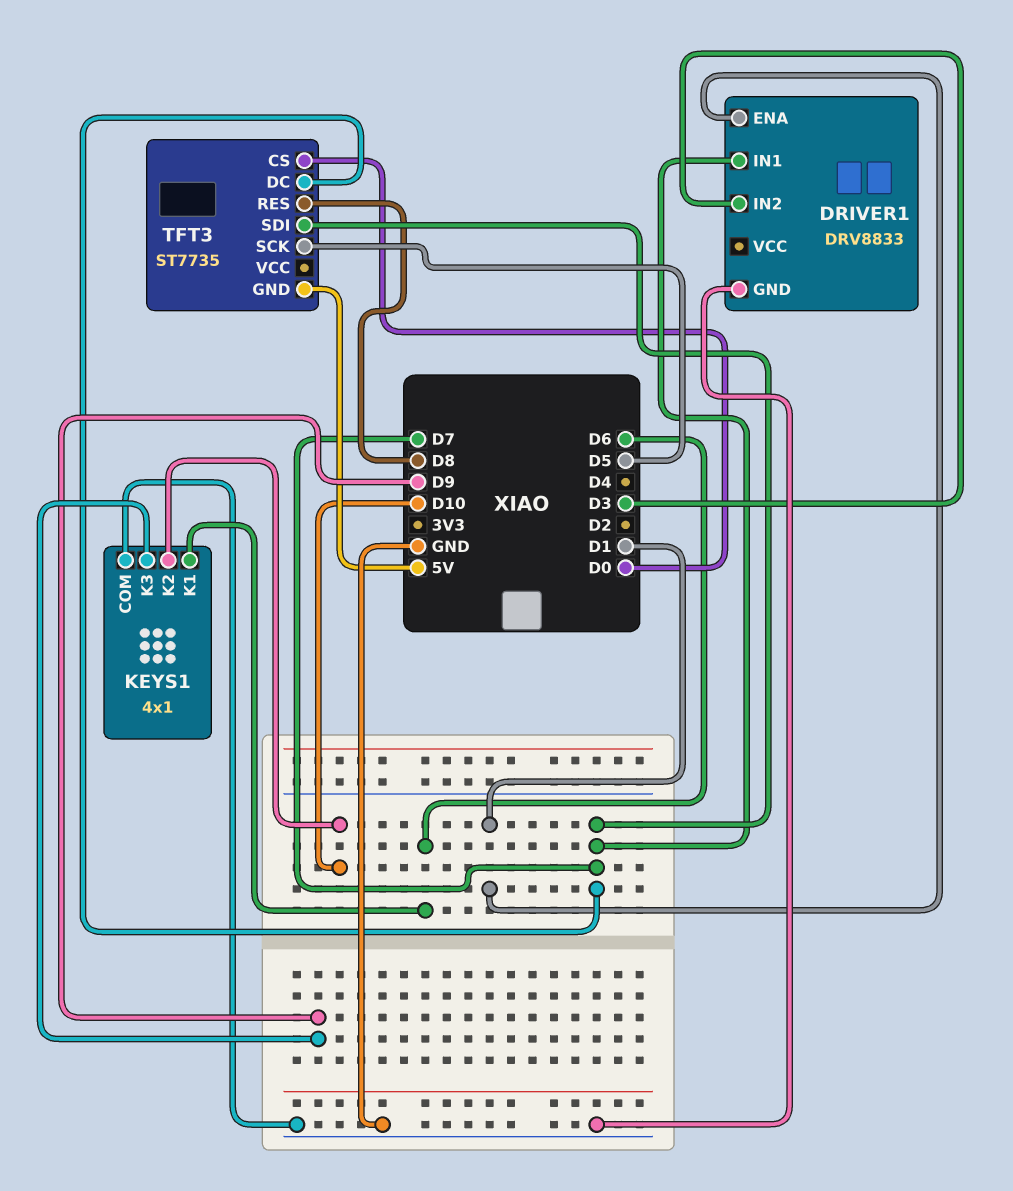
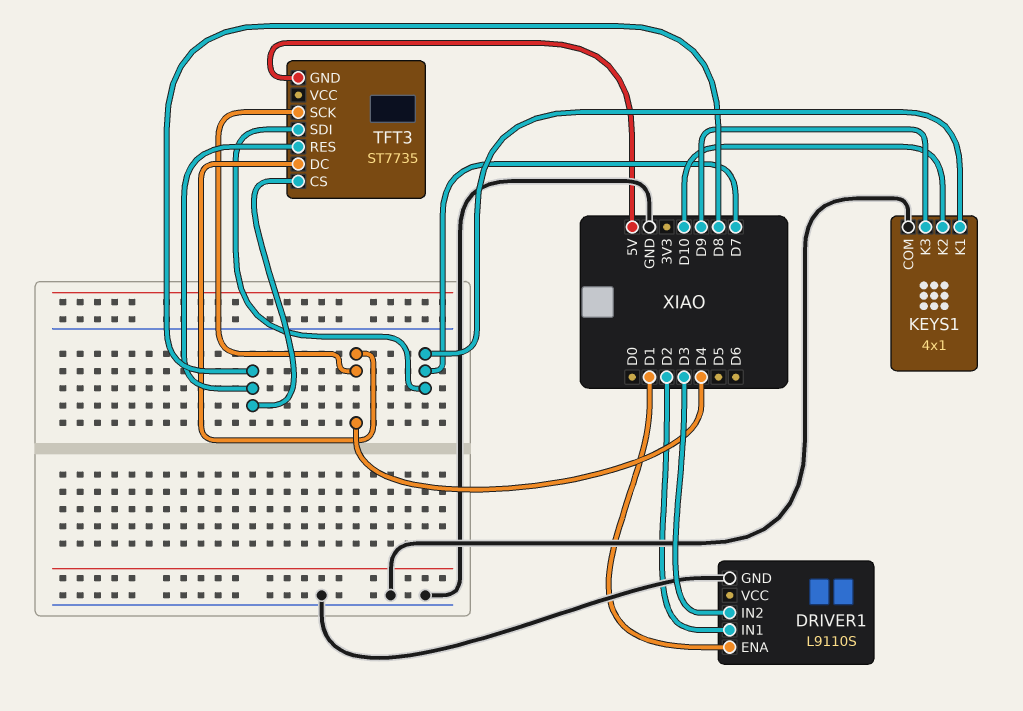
DRIVER1: DRV8833 -> L9110S
DRIVER1 pin IN1: D7 -> D2
KEYS1 pin K1: D6 -> D7
TFT3 pin CS: D0 -> D8
TFT3 pin DC: D7 -> D4
TFT3 pin SCK: D5 -> D4

